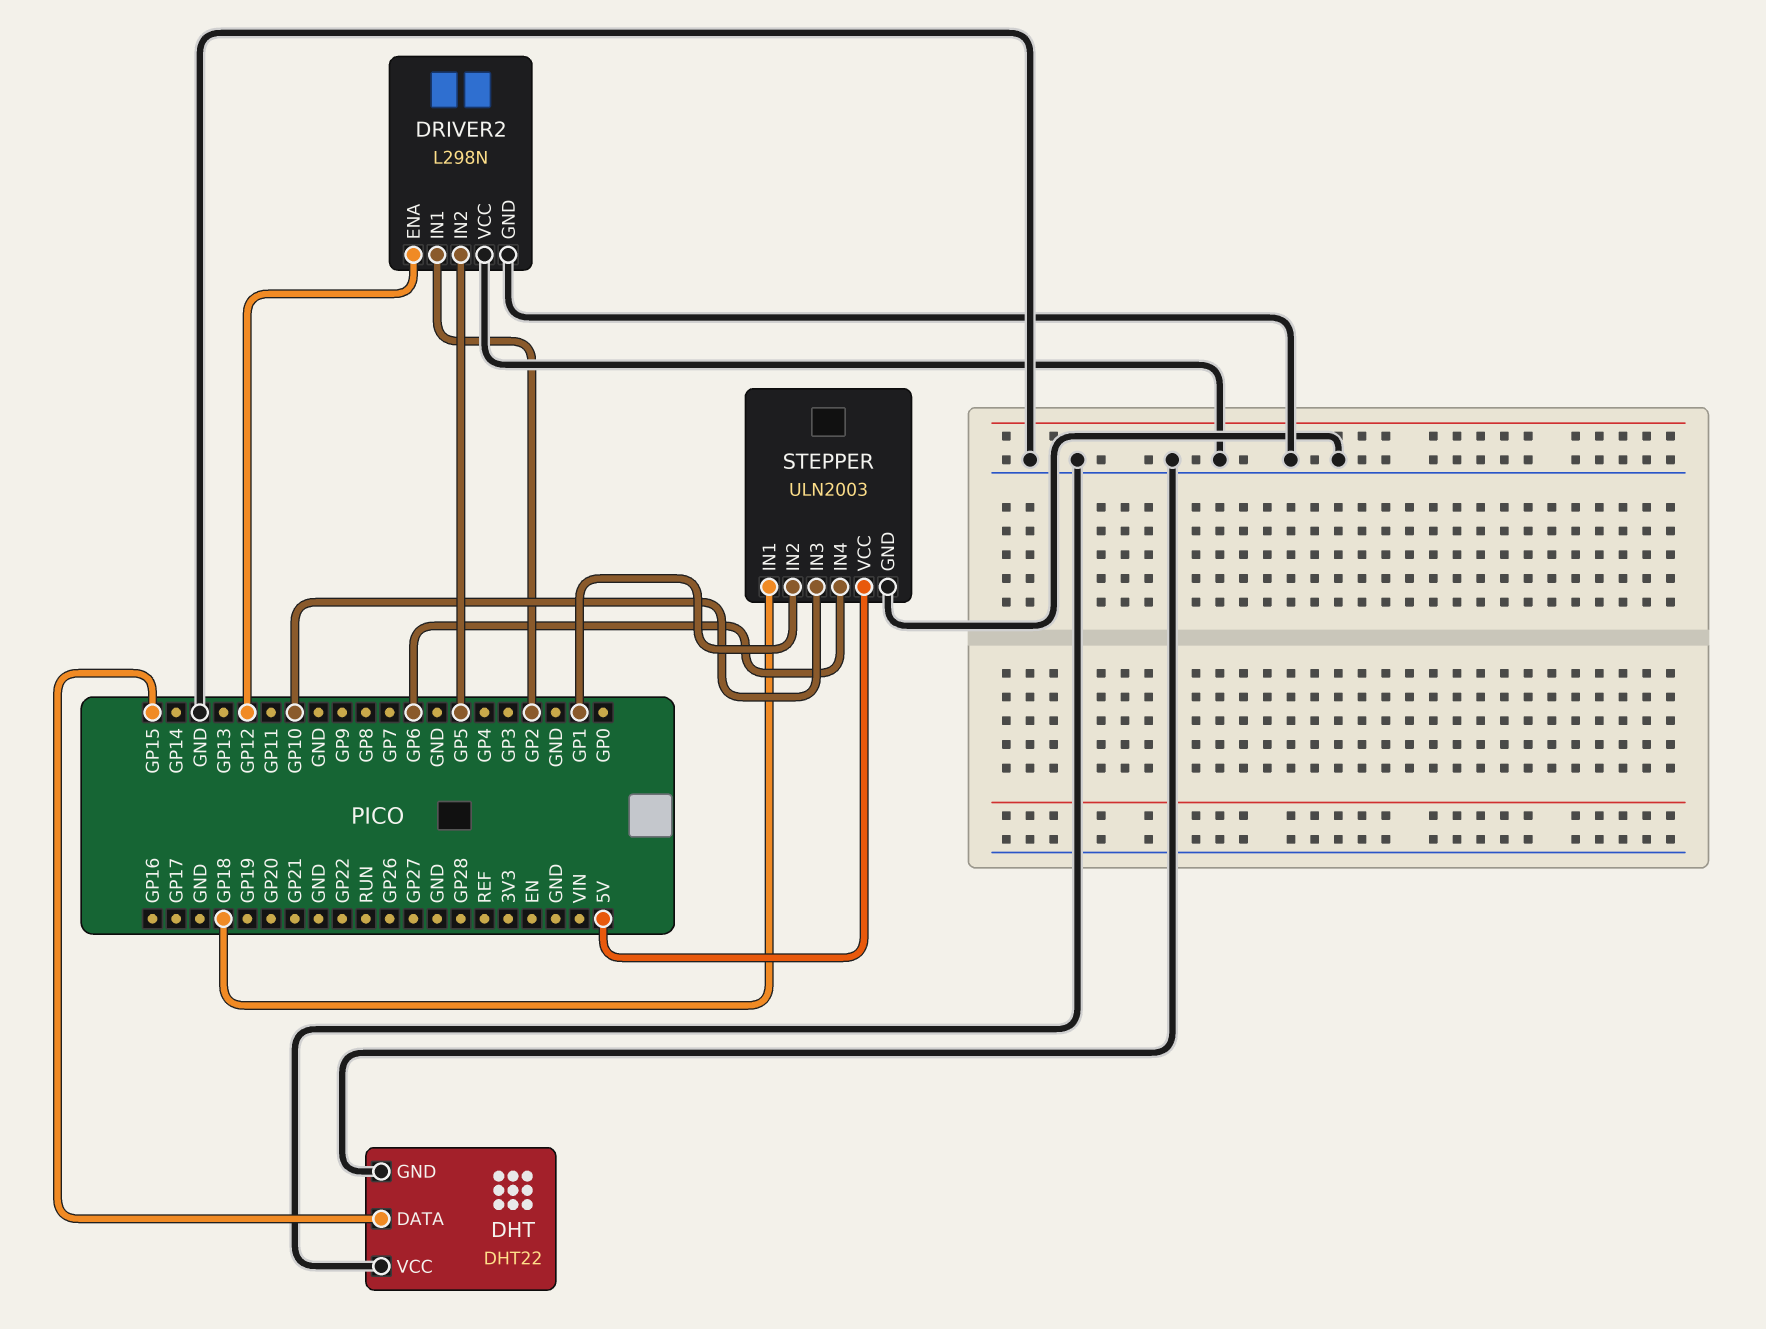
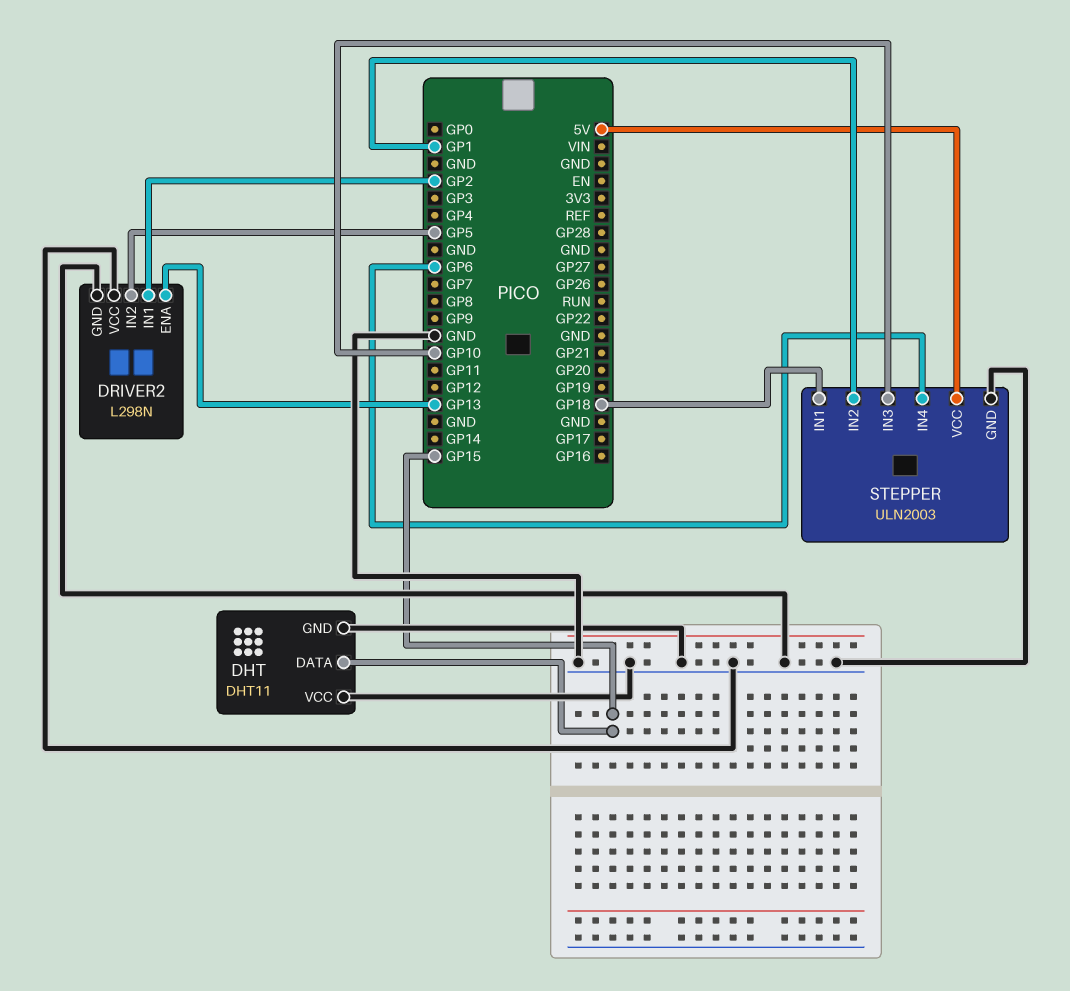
DHT: DHT22 -> DHT11
DRIVER2 pin ENA: GP12 -> GP13

